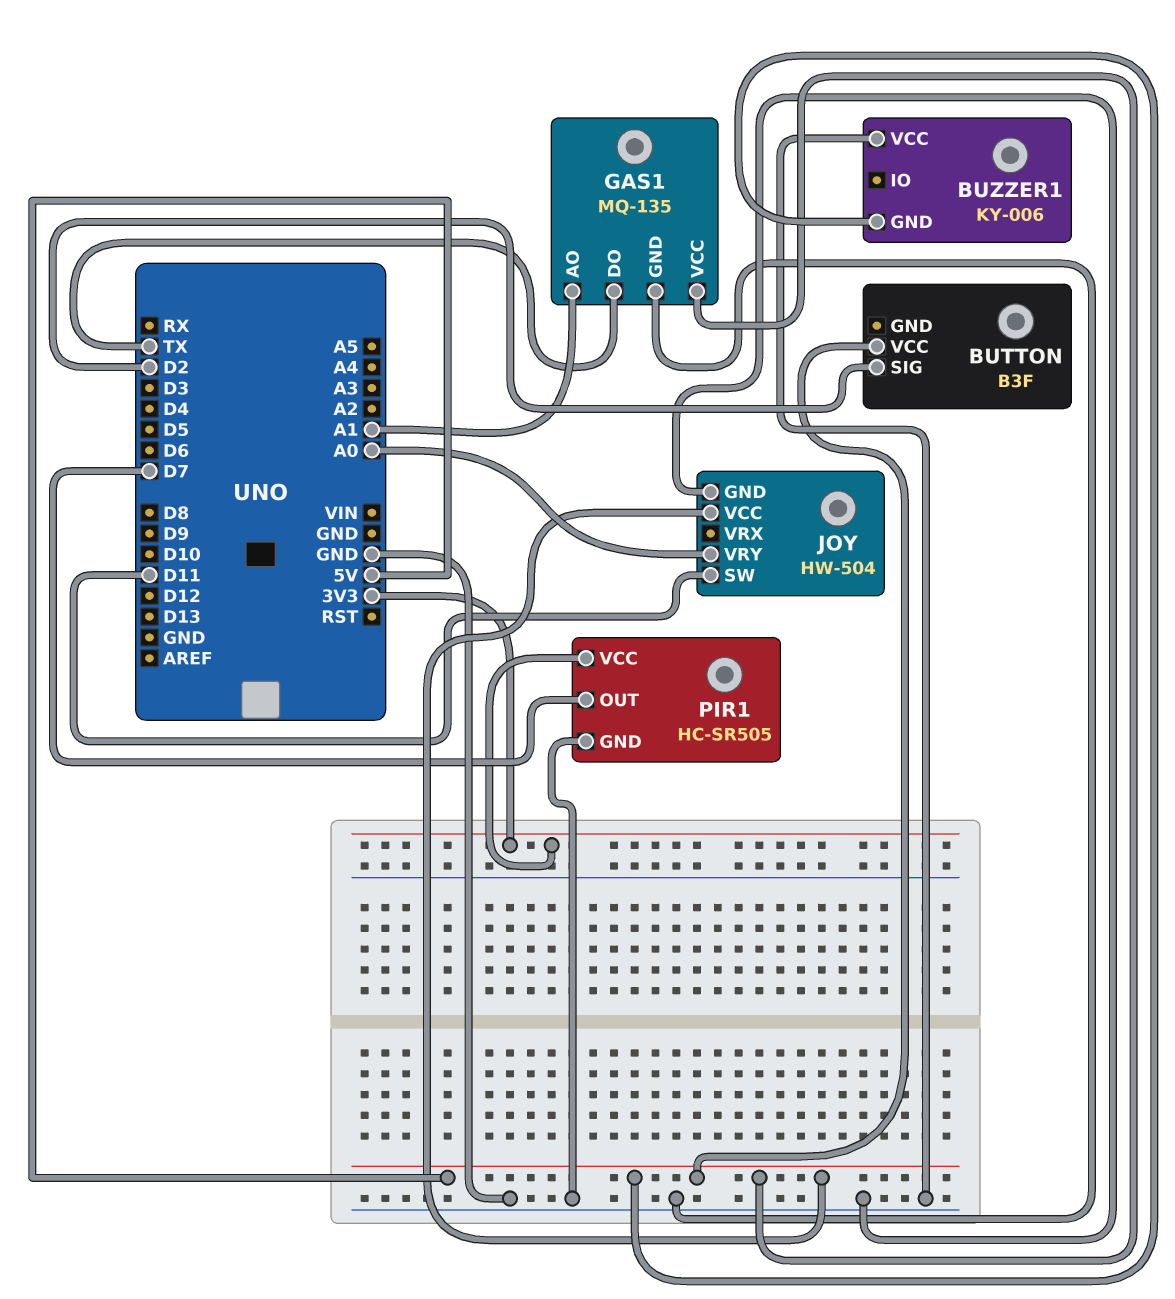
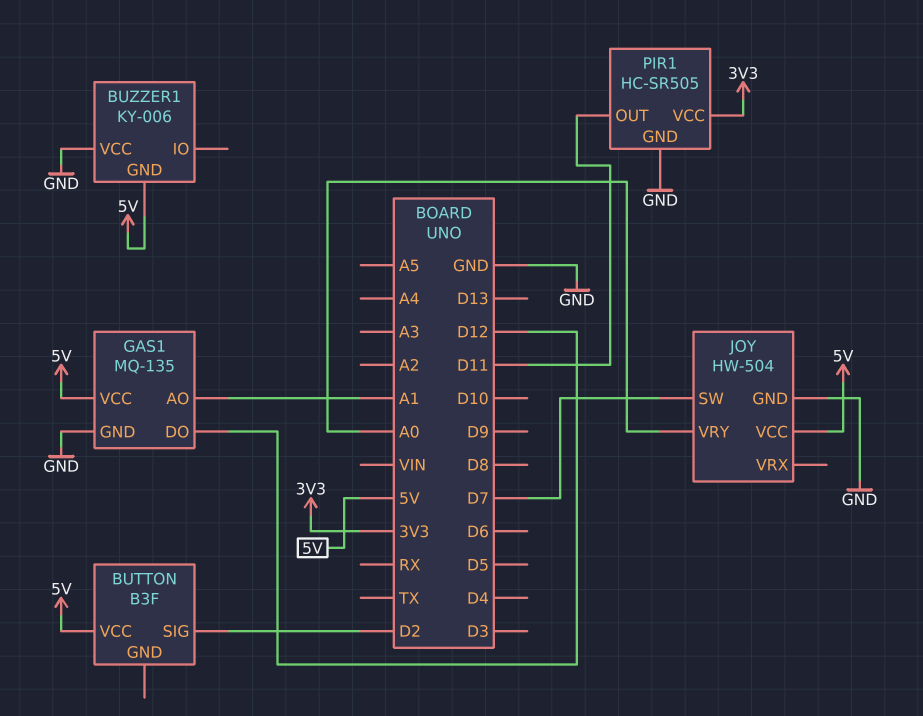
GAS1 pin DO: TX -> D12
JOY pin SW: D11 -> D7
PIR1 pin OUT: D7 -> D11

